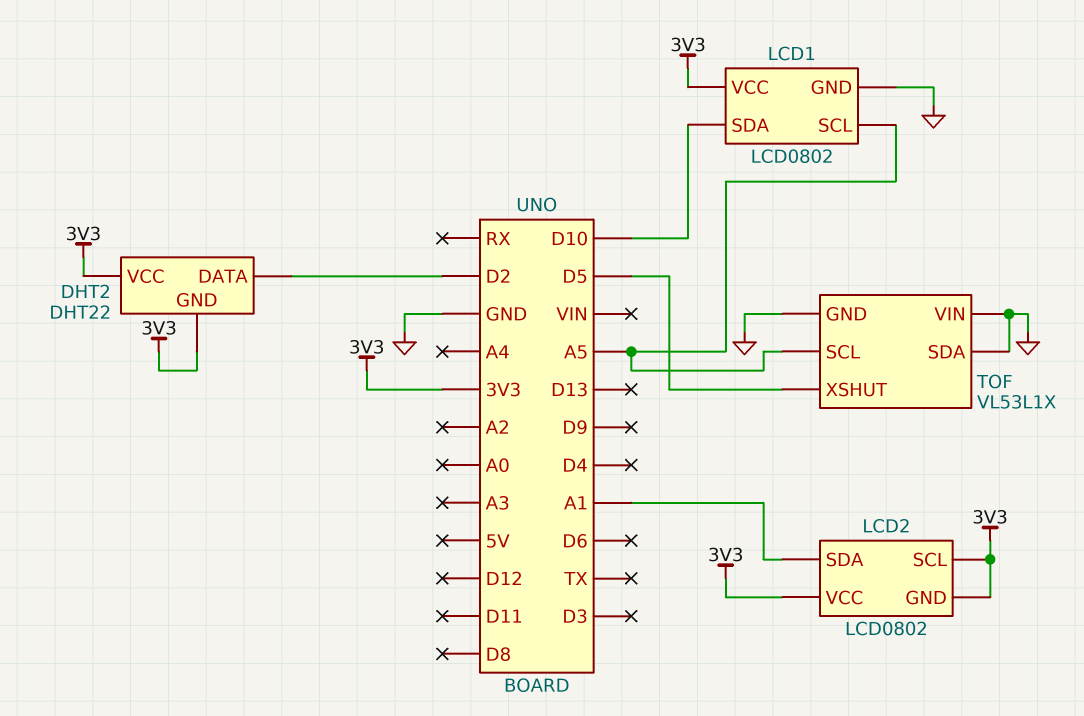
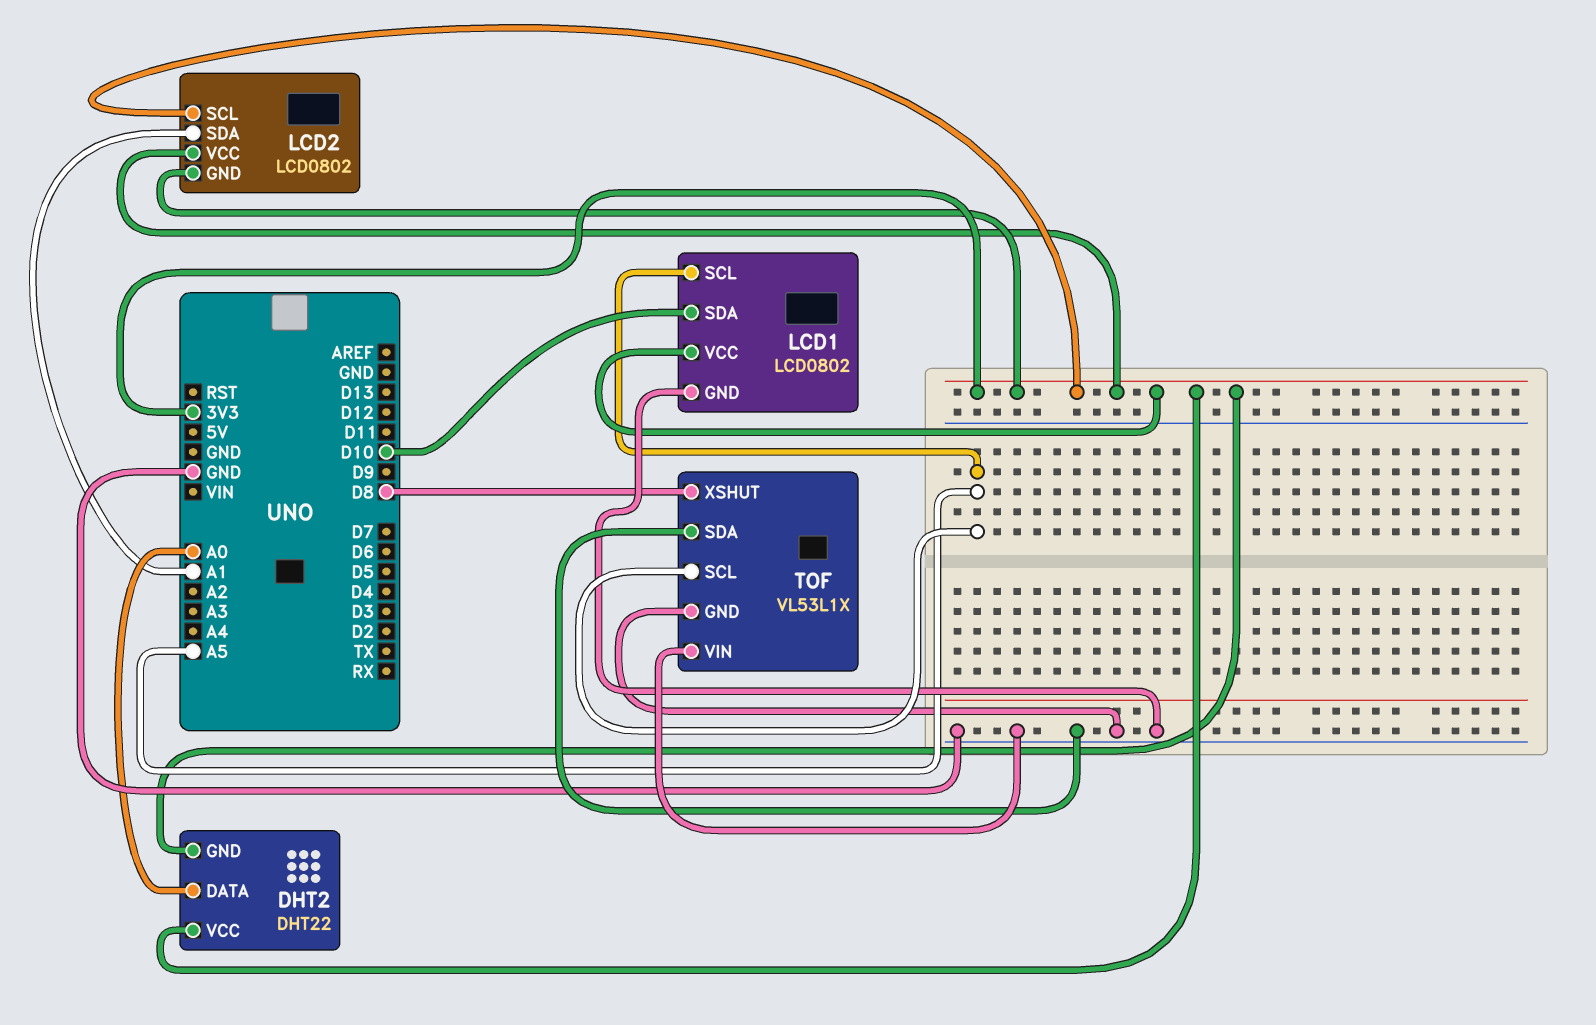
DHT2 pin DATA: D2 -> A0
TOF pin XSHUT: D5 -> D8

